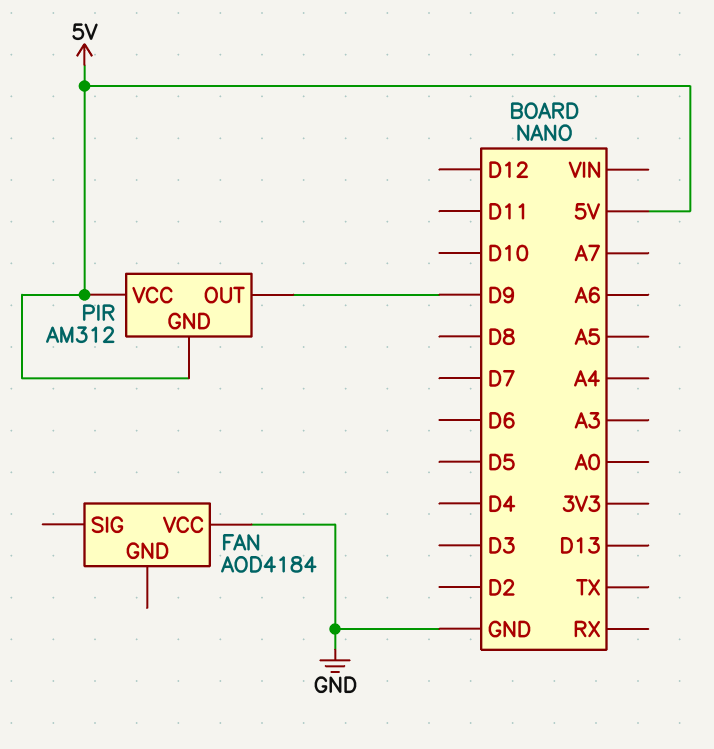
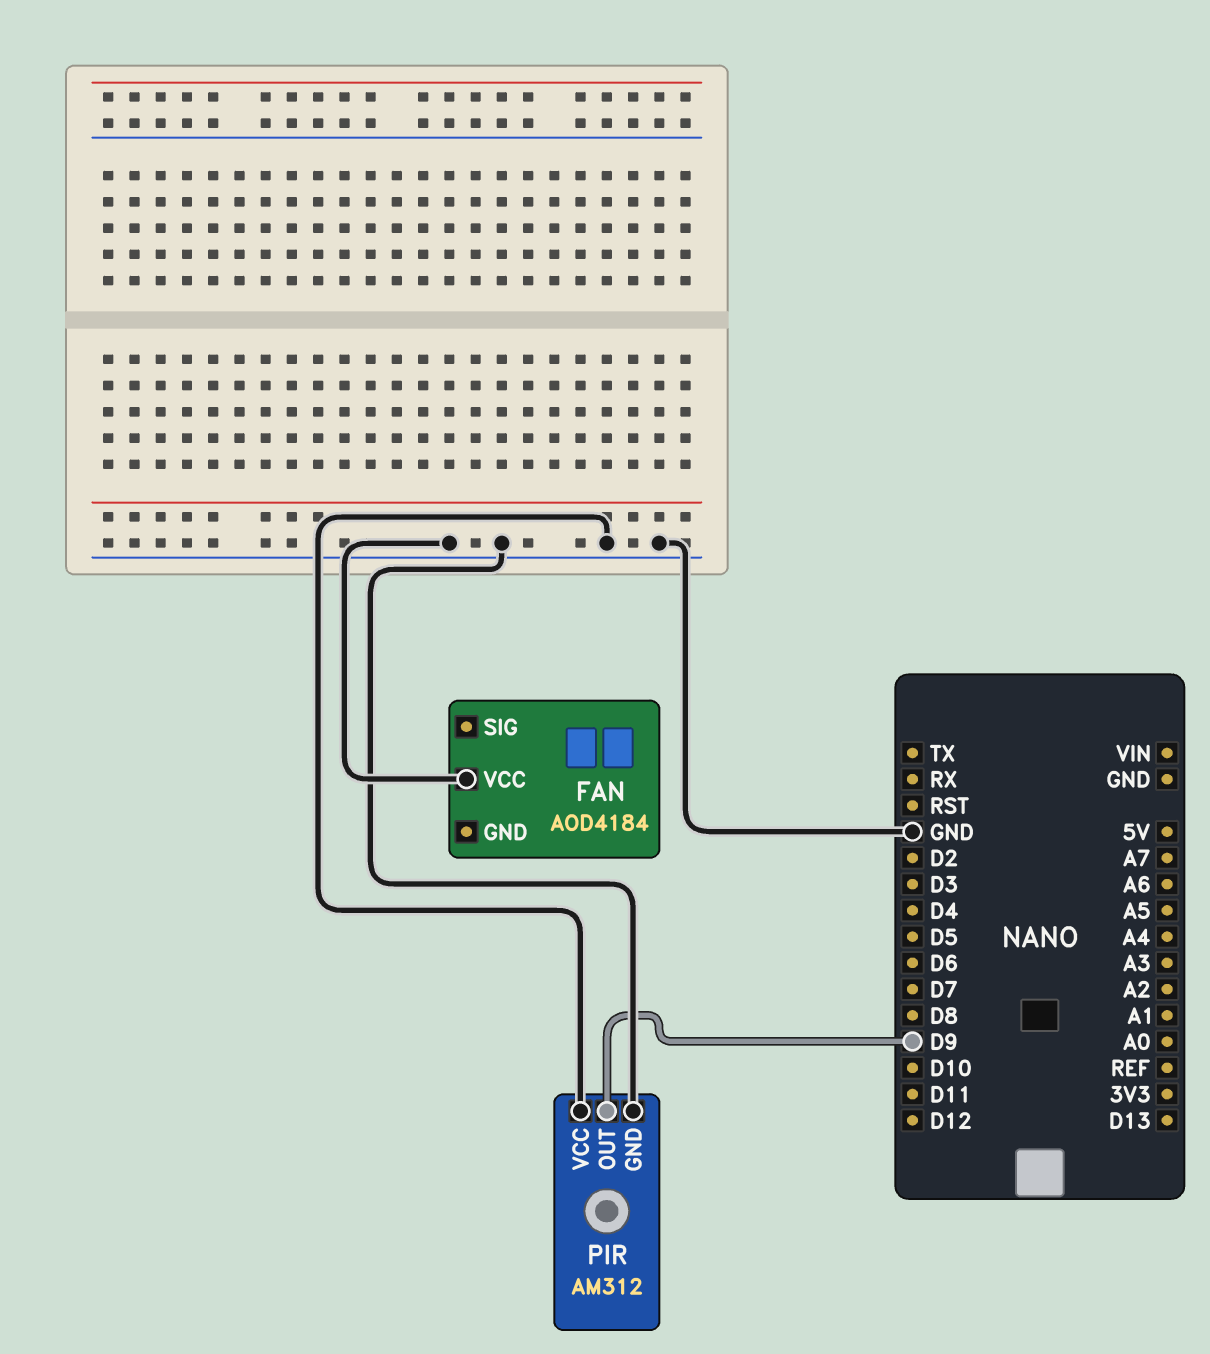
PIR pin GND: 5V -> GND
PIR pin VCC: 5V -> GND

